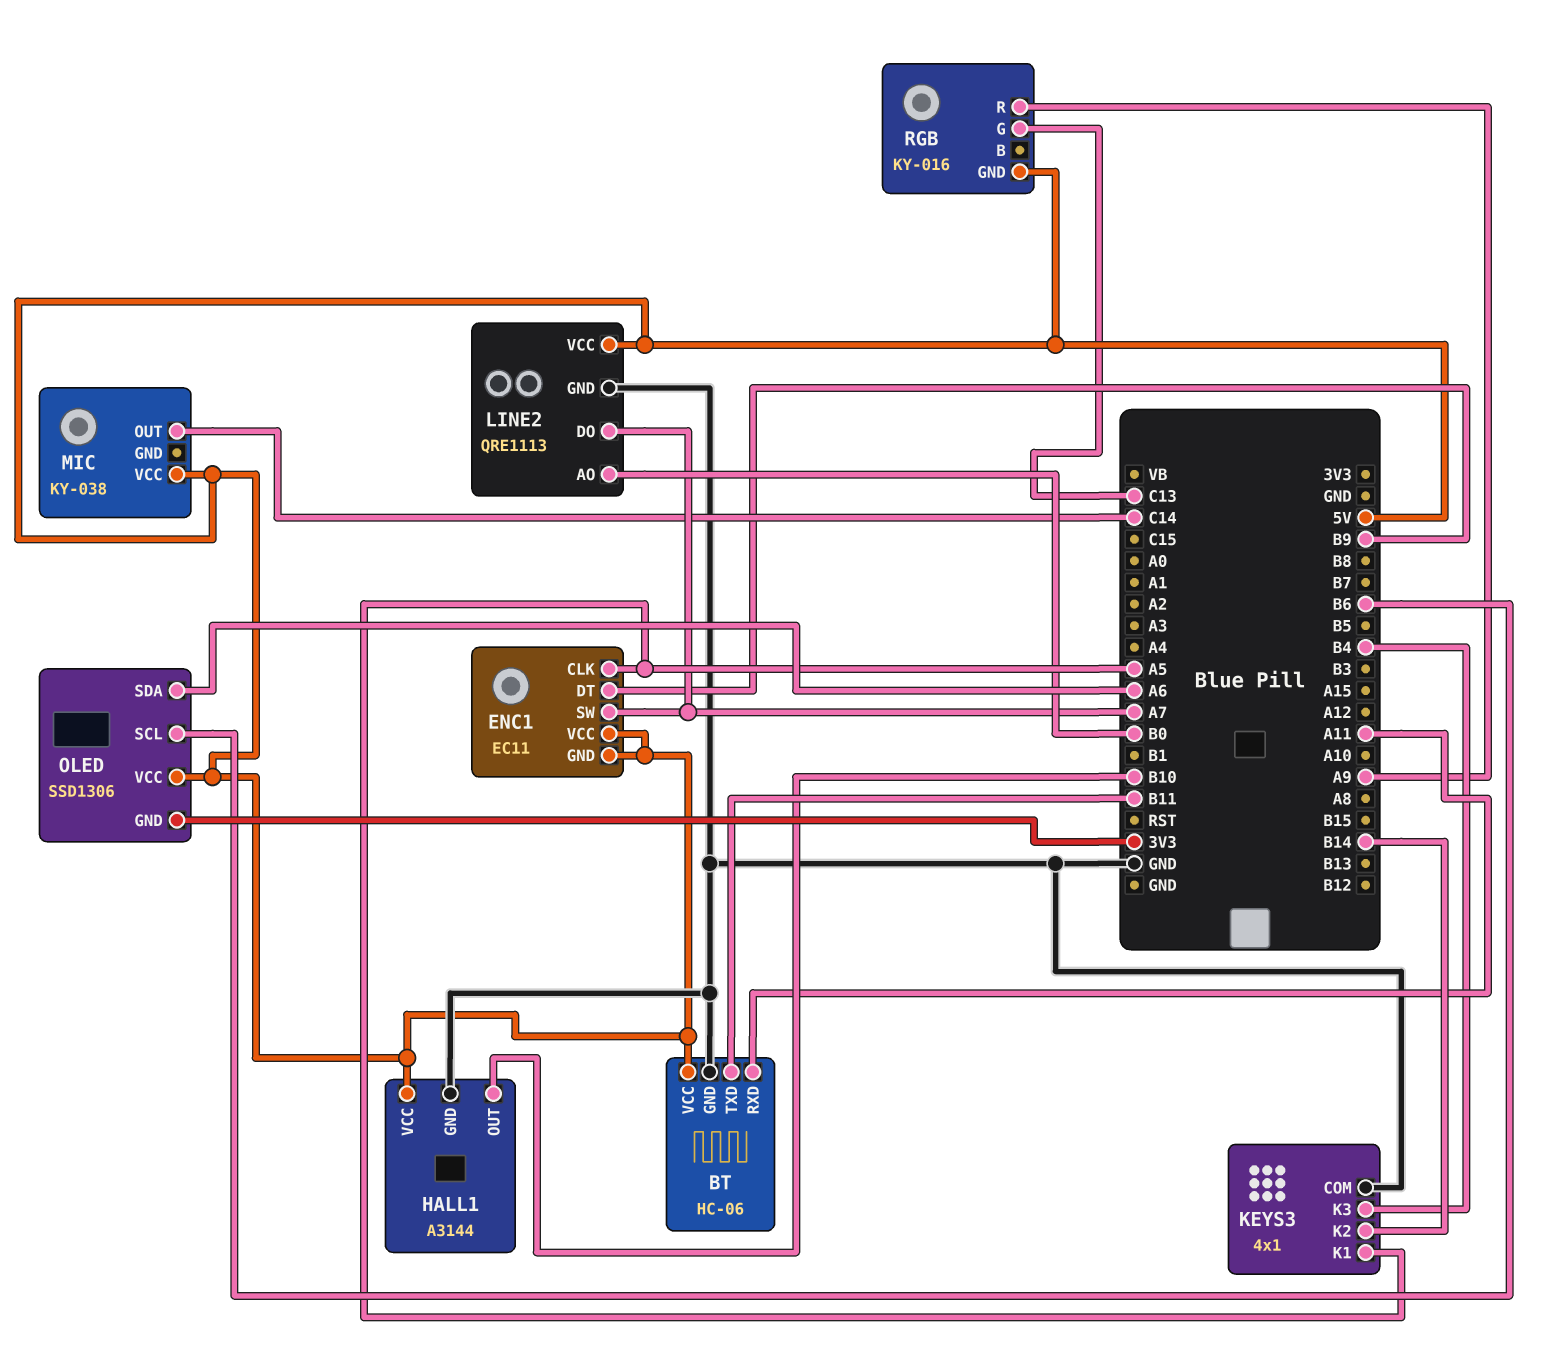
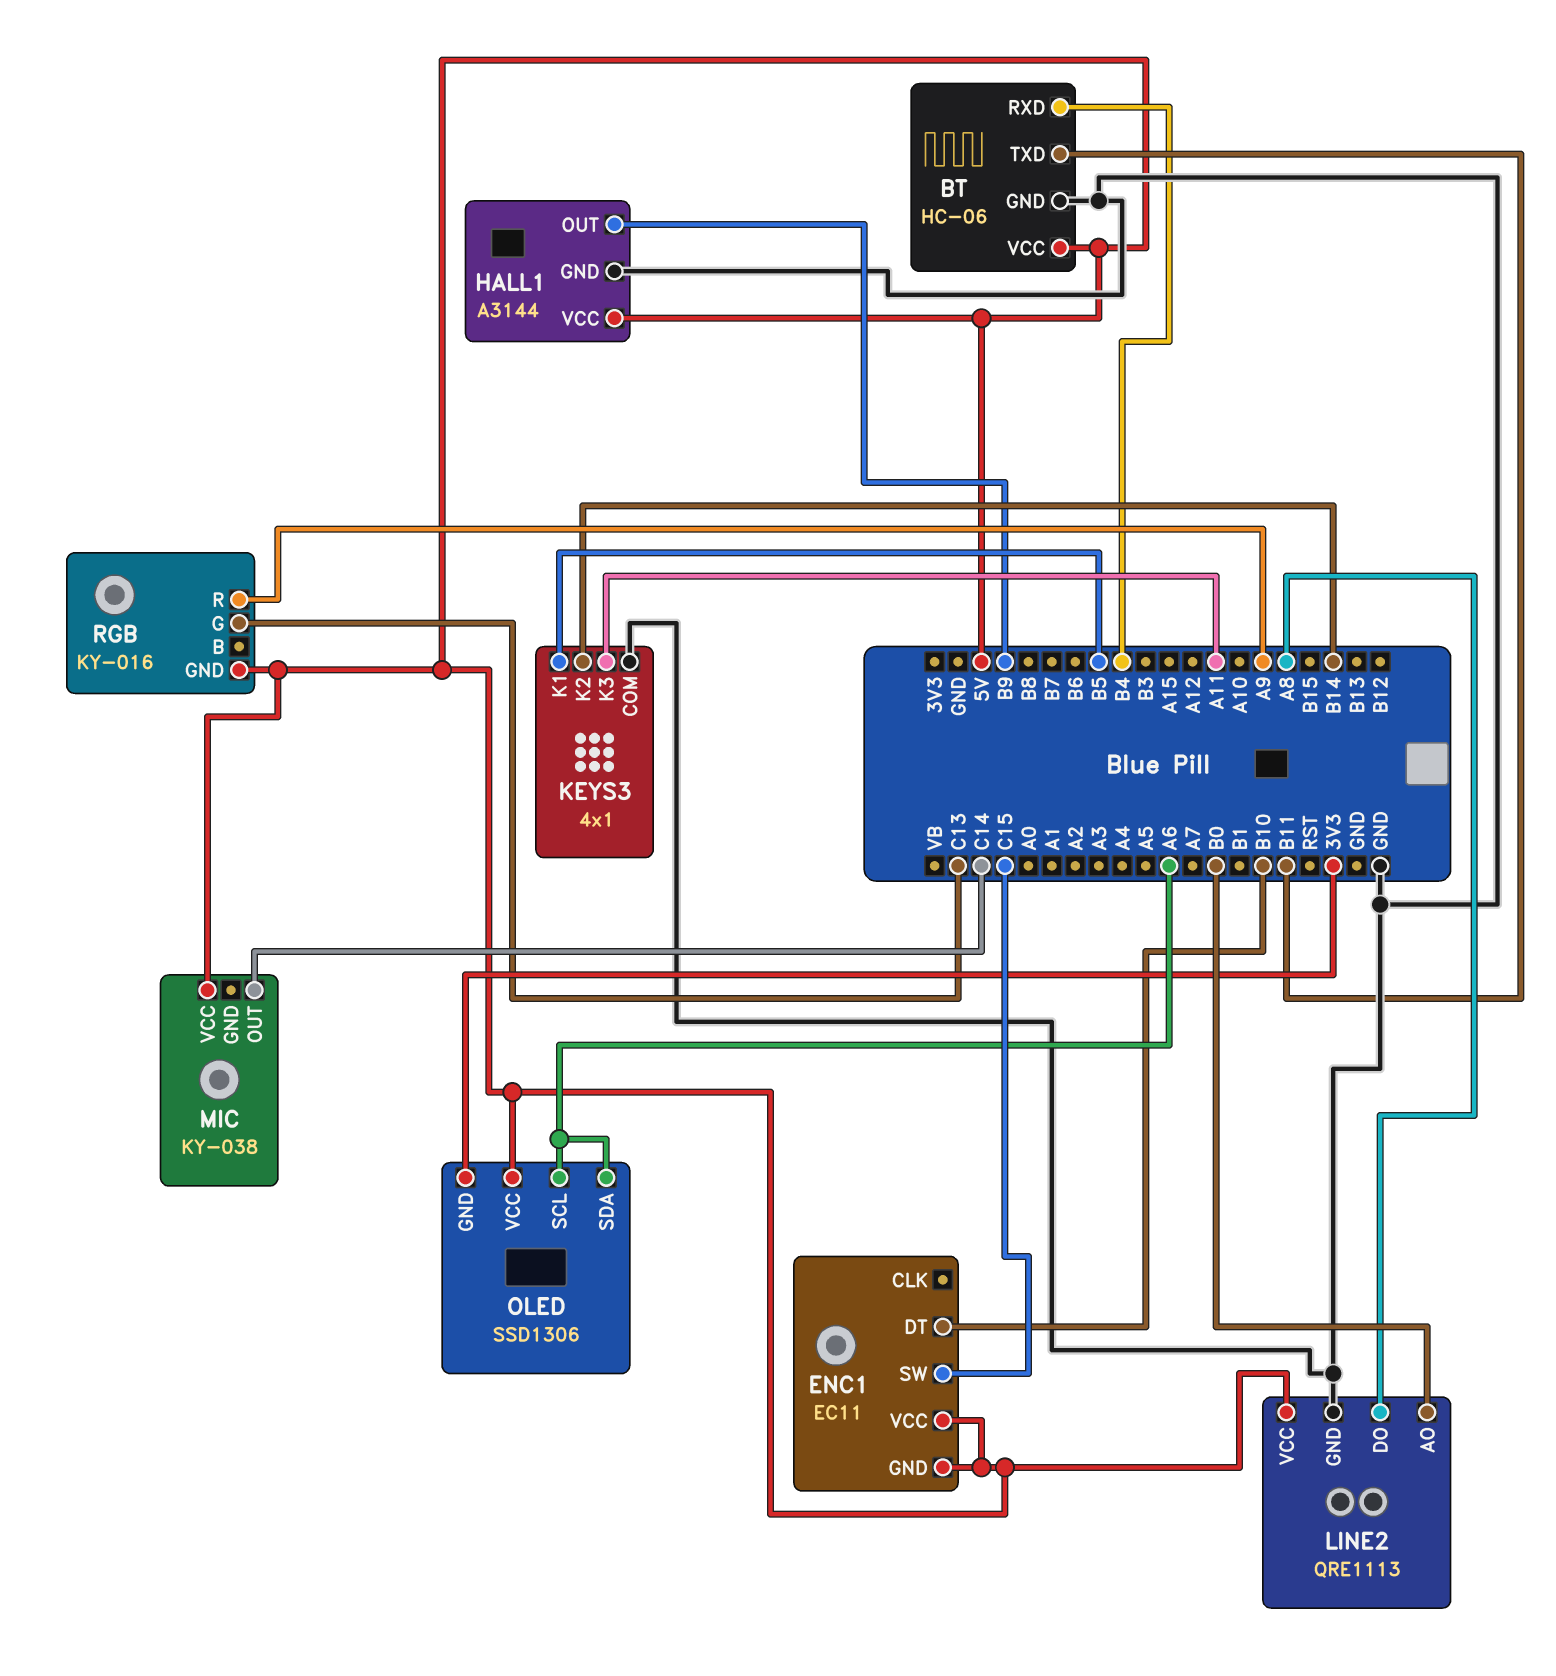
BT pin RXD: A11 -> B4
ENC1 pin CLK: A5 -> none
ENC1 pin DT: B9 -> B10
ENC1 pin SW: A7 -> C15
HALL1 pin OUT: B10 -> B9
KEYS3 pin K1: A5 -> B5
KEYS3 pin K3: B4 -> A11
LINE2 pin DO: A7 -> A8
OLED pin SCL: B6 -> A6

